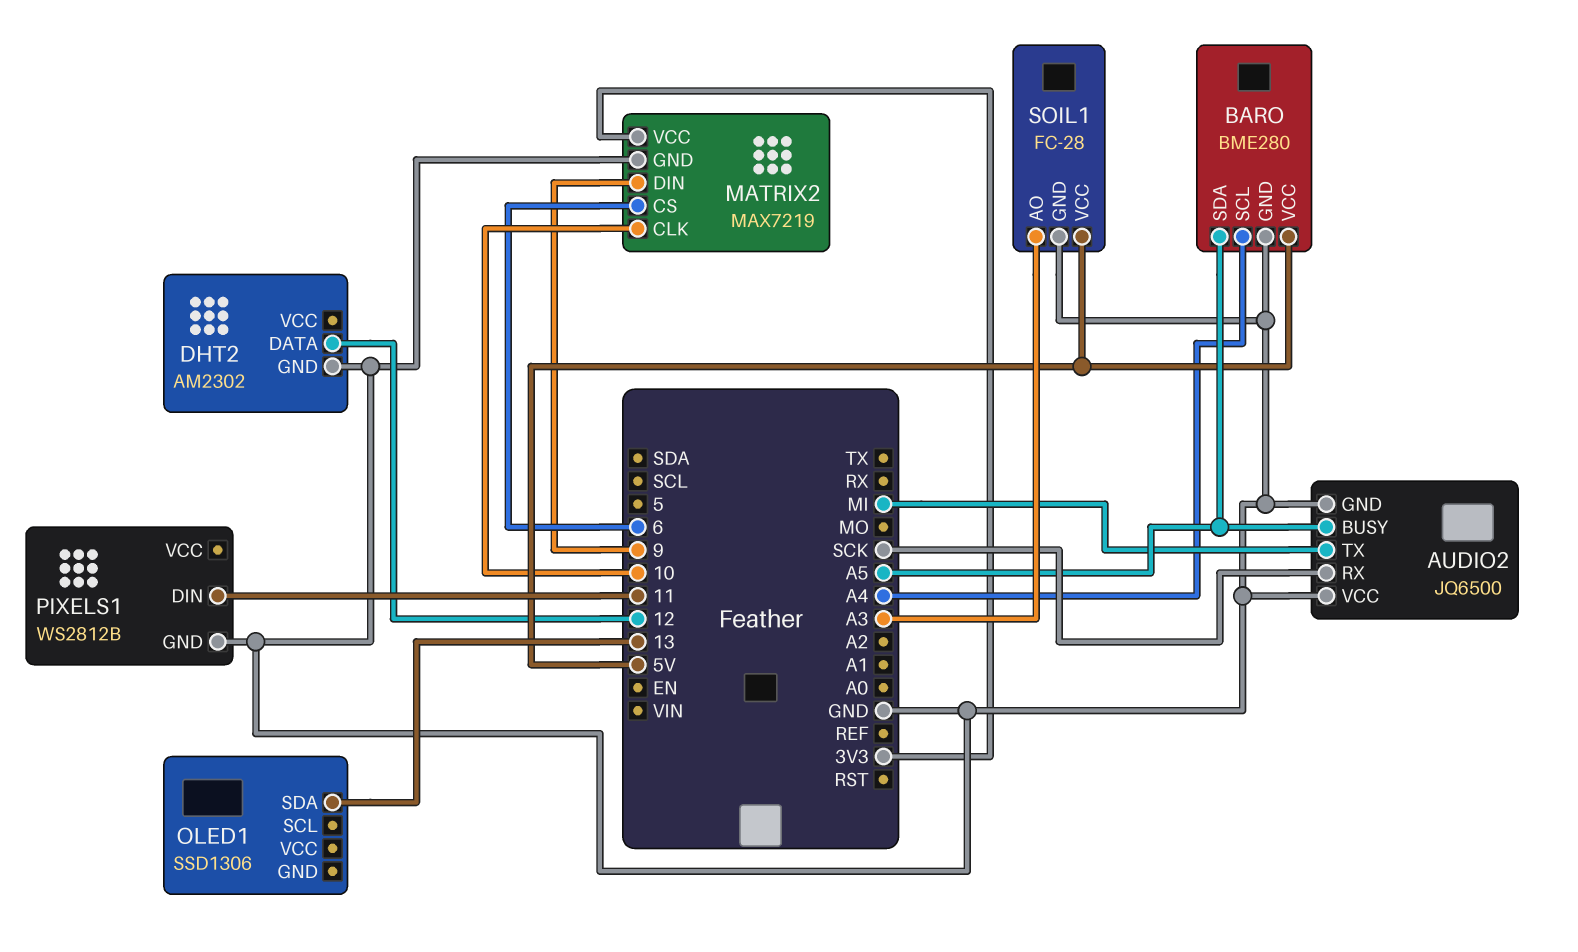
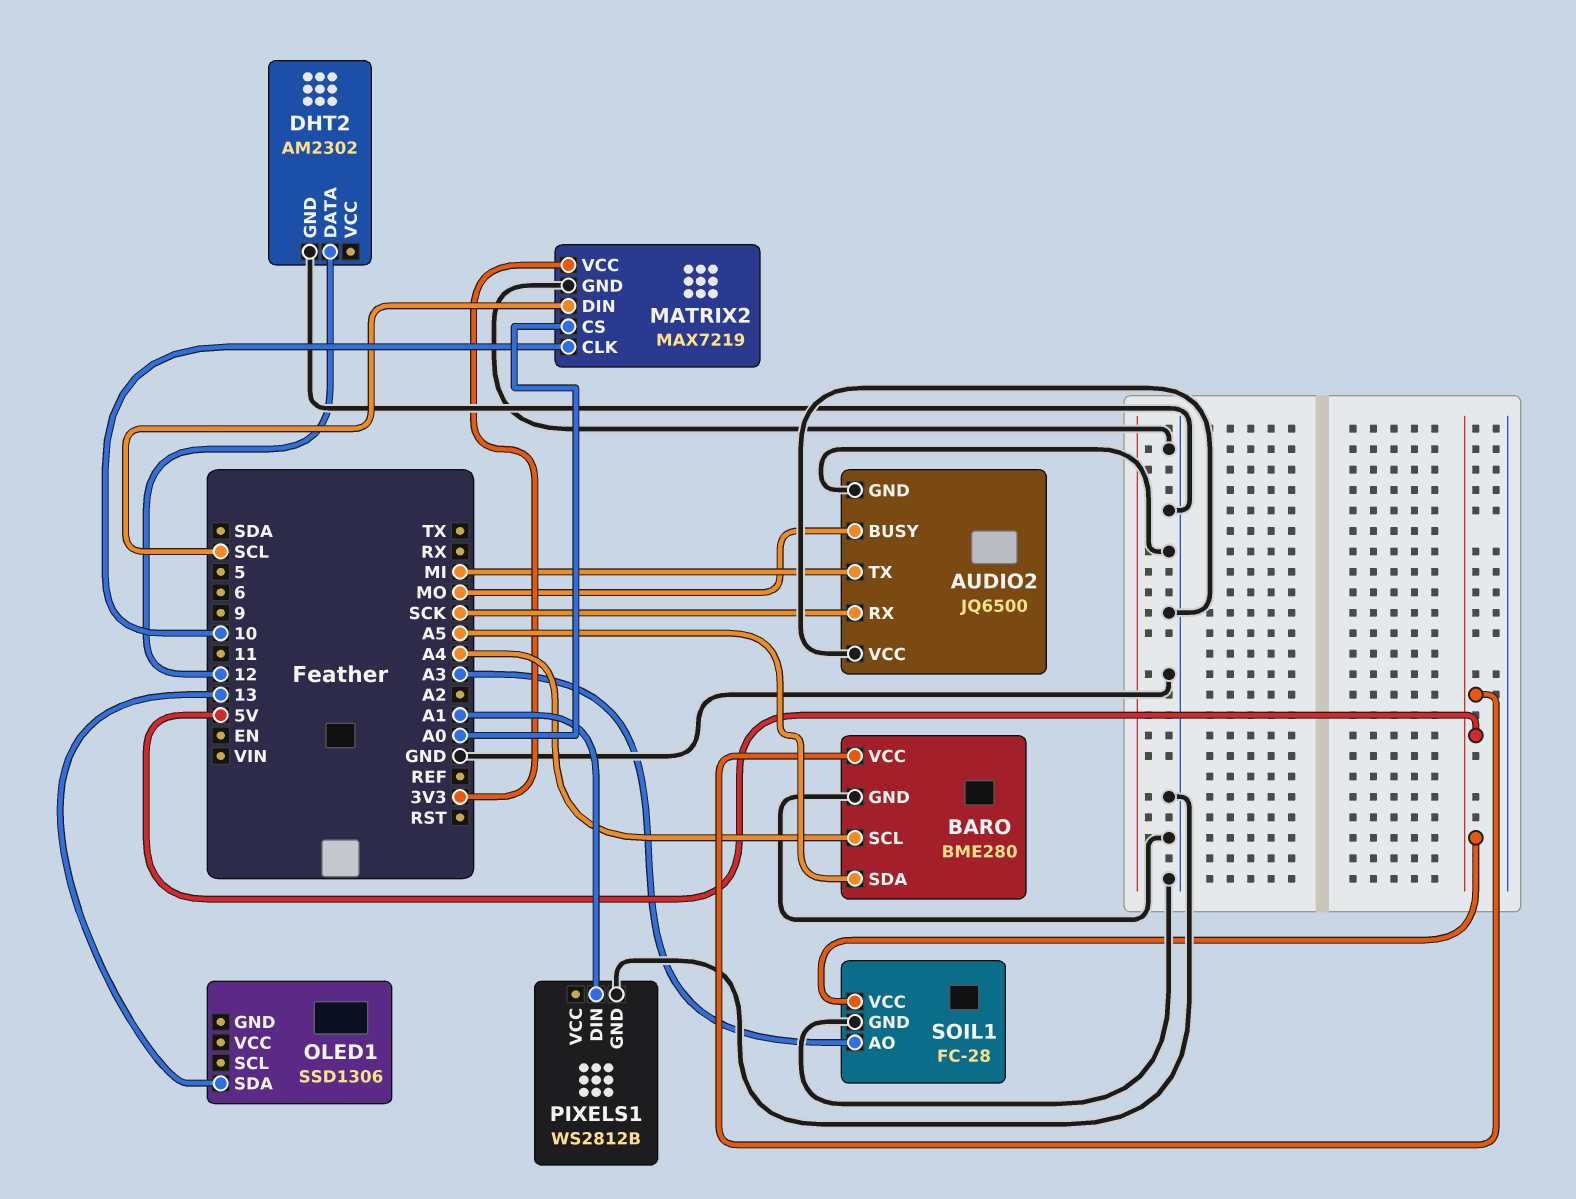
AUDIO2 pin BUSY: A5 -> MO
MATRIX2 pin CS: 6 -> A0
MATRIX2 pin DIN: 9 -> SCL
PIXELS1 pin DIN: 11 -> A1

